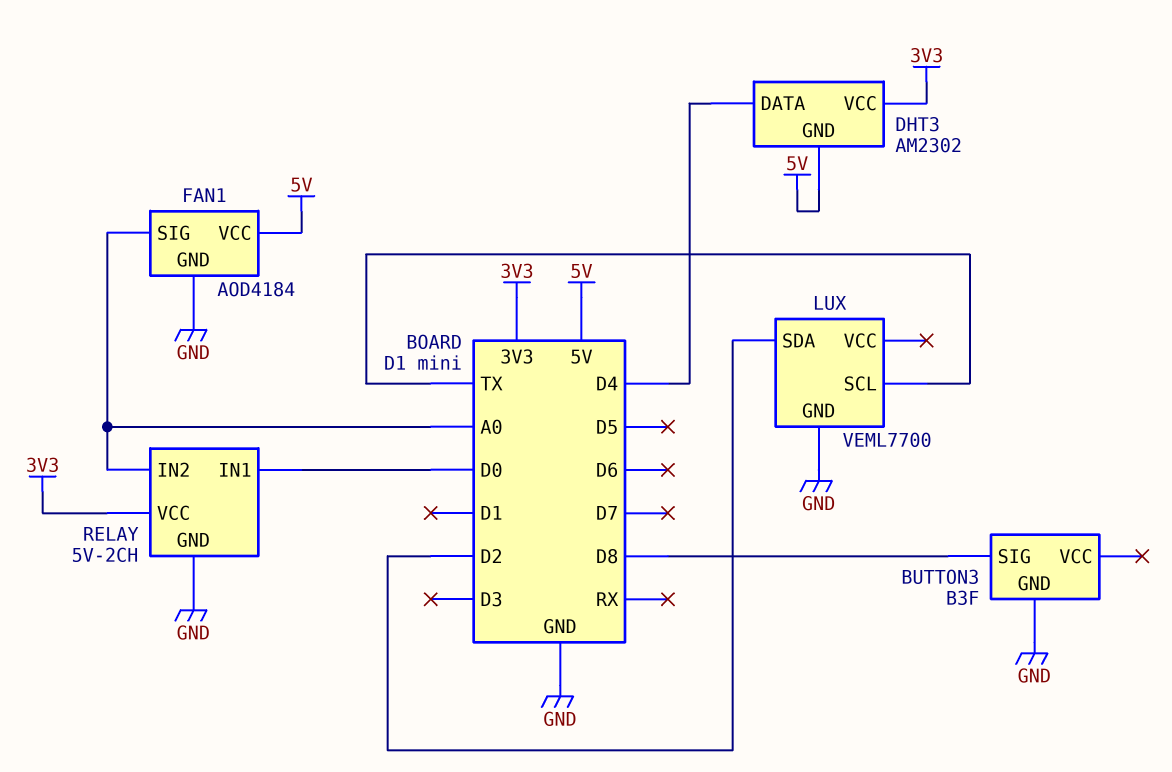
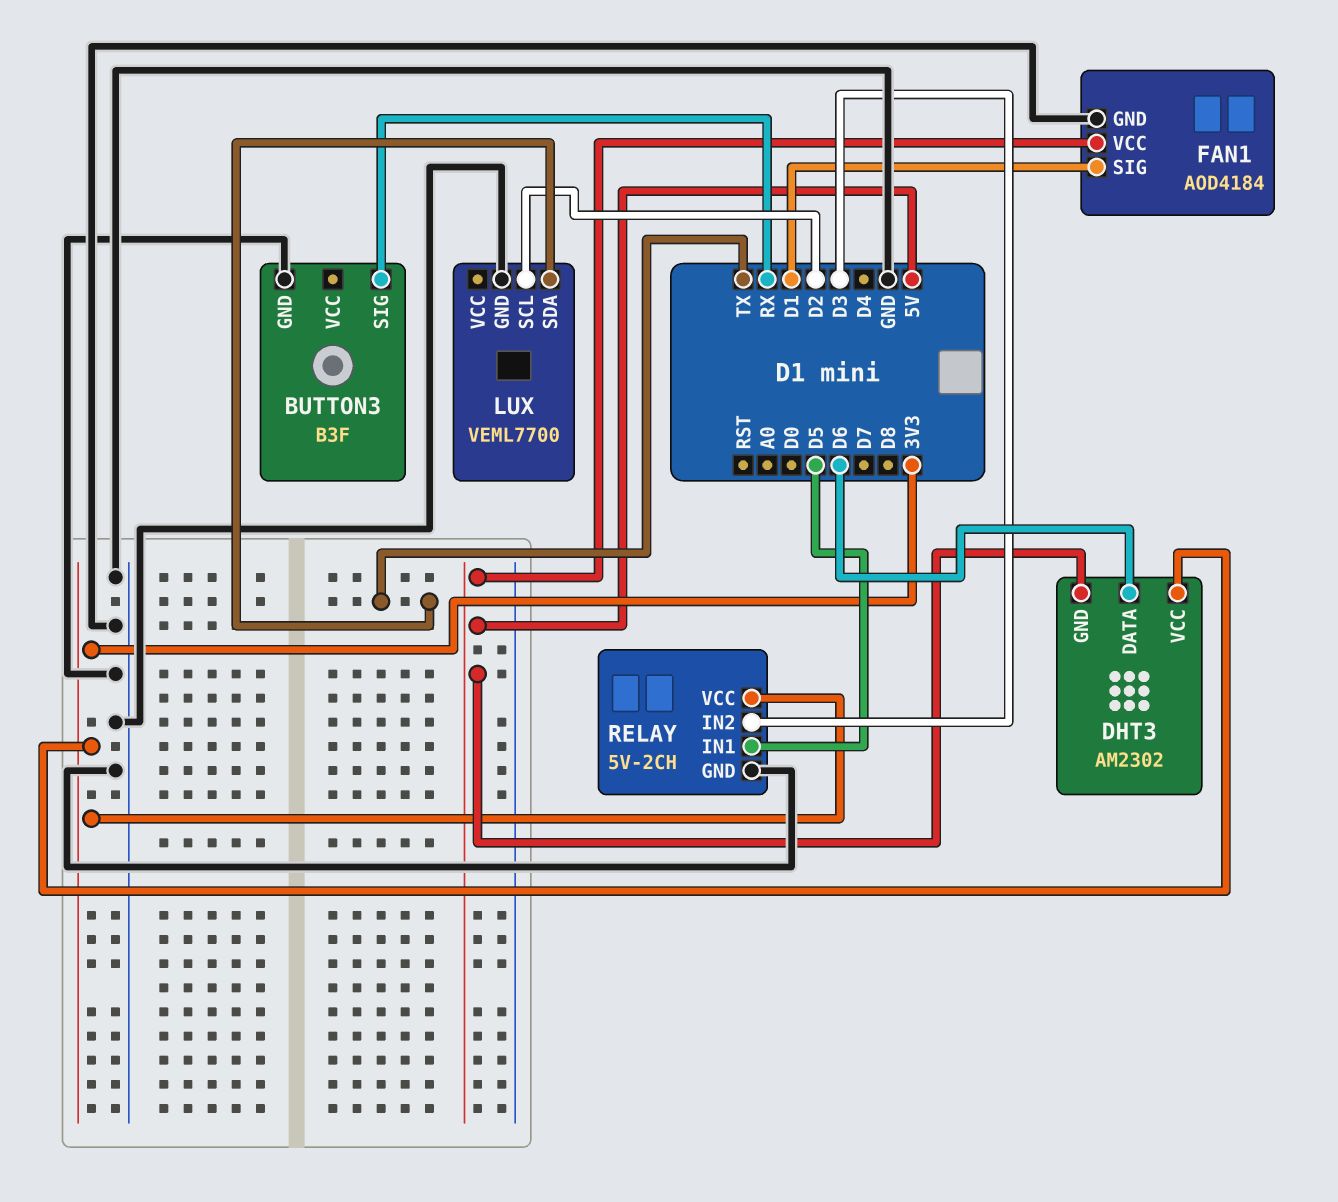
BUTTON3 pin SIG: D8 -> RX
DHT3 pin DATA: D4 -> D6
FAN1 pin SIG: A0 -> D1
LUX pin SCL: TX -> D2
LUX pin SDA: D2 -> TX
RELAY pin IN1: D0 -> D5
RELAY pin IN2: A0 -> D3

